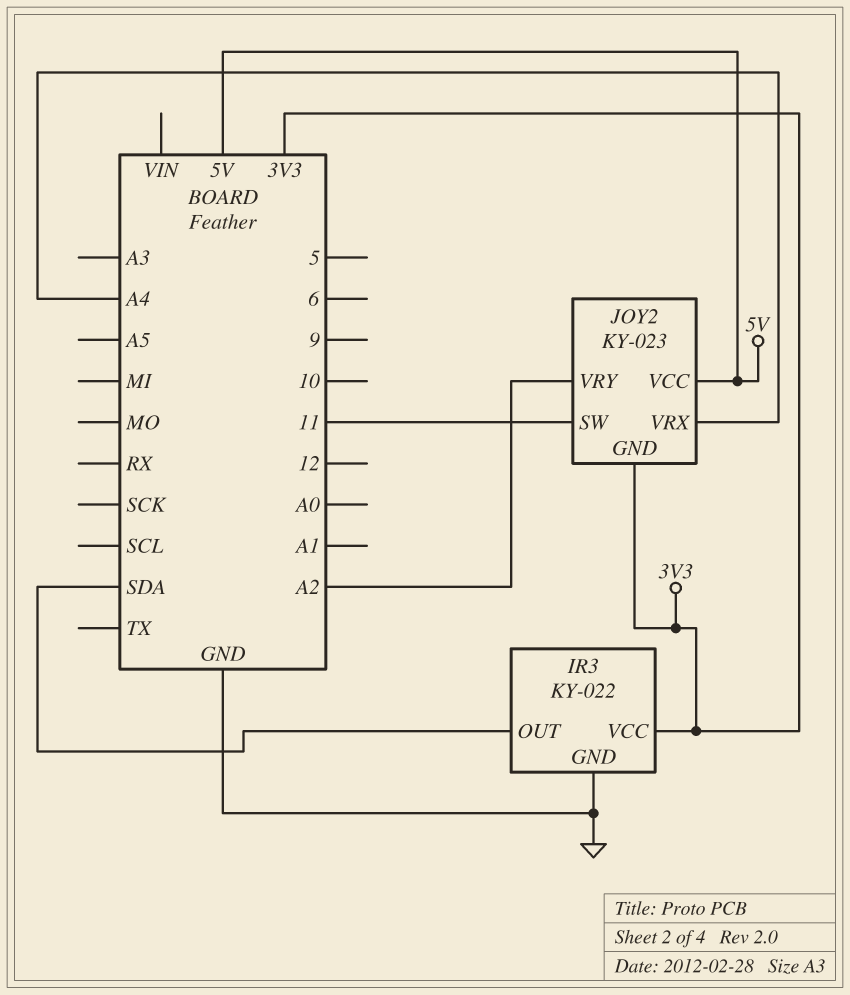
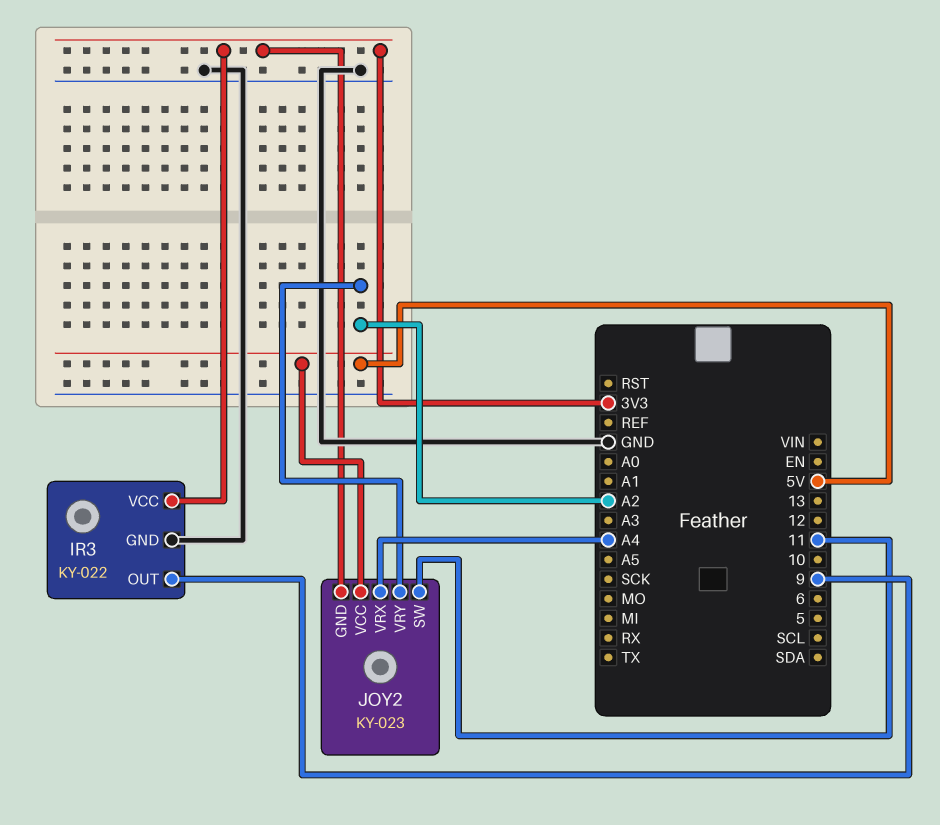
IR3 pin OUT: SDA -> 9

